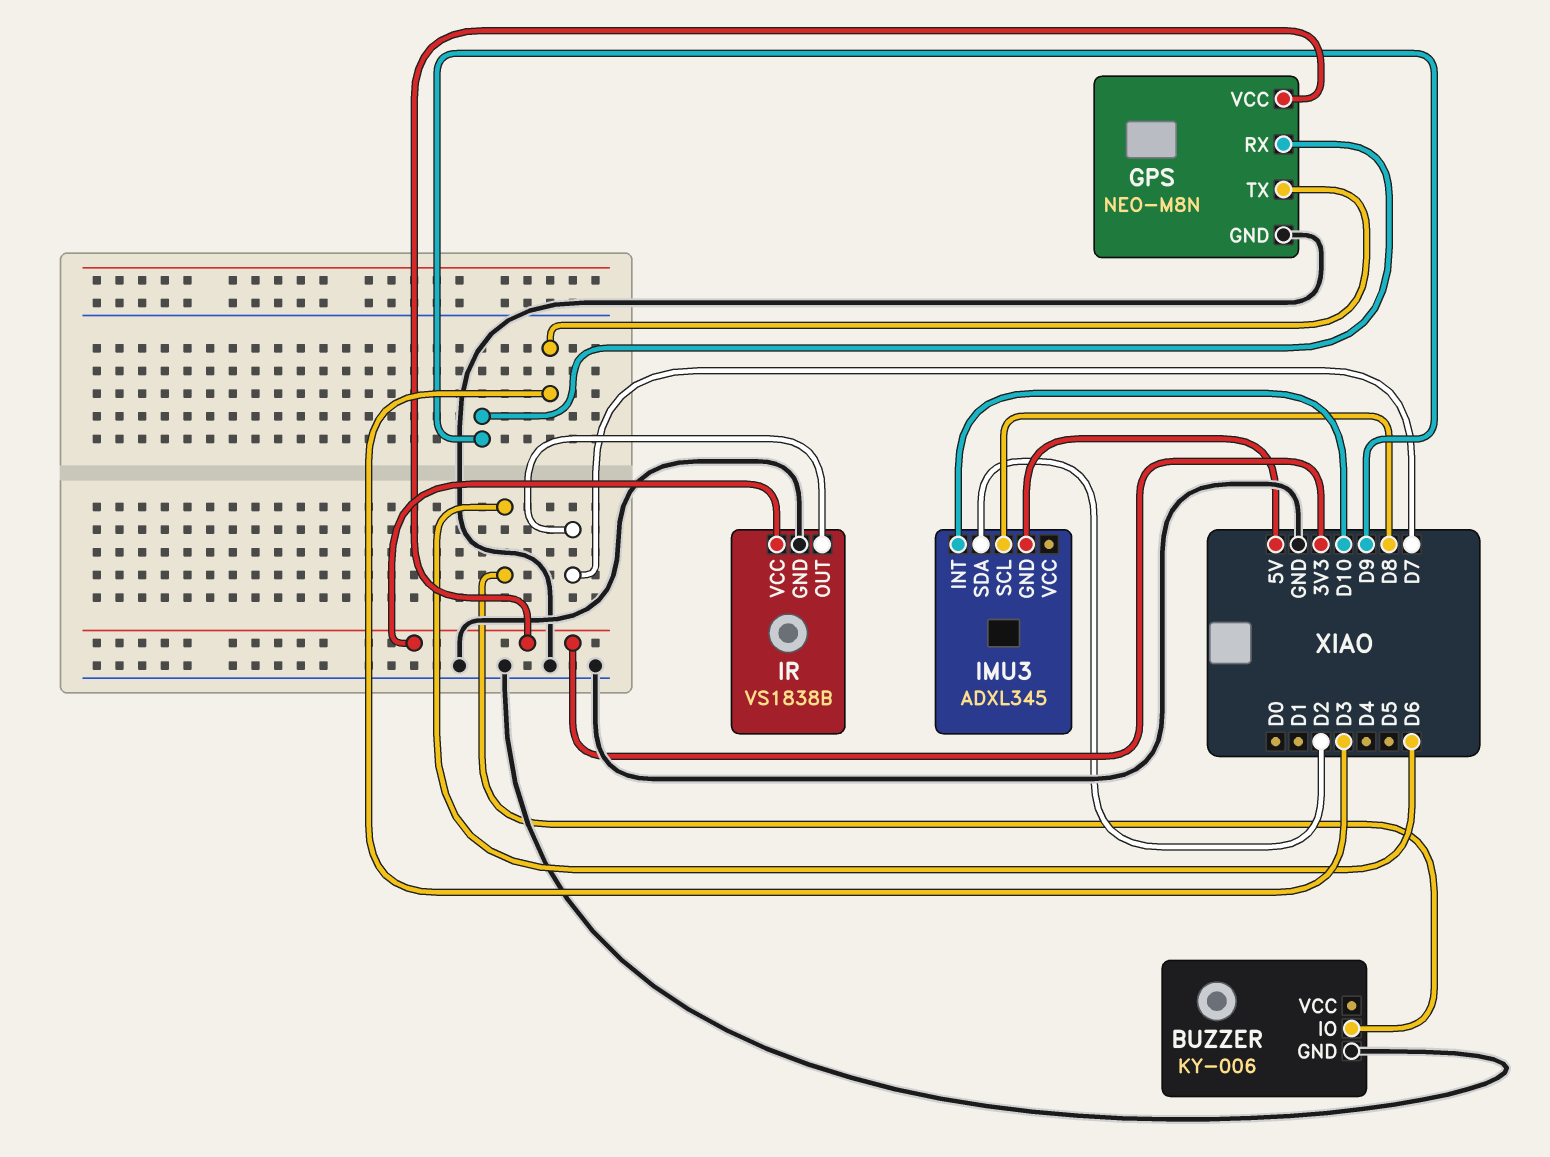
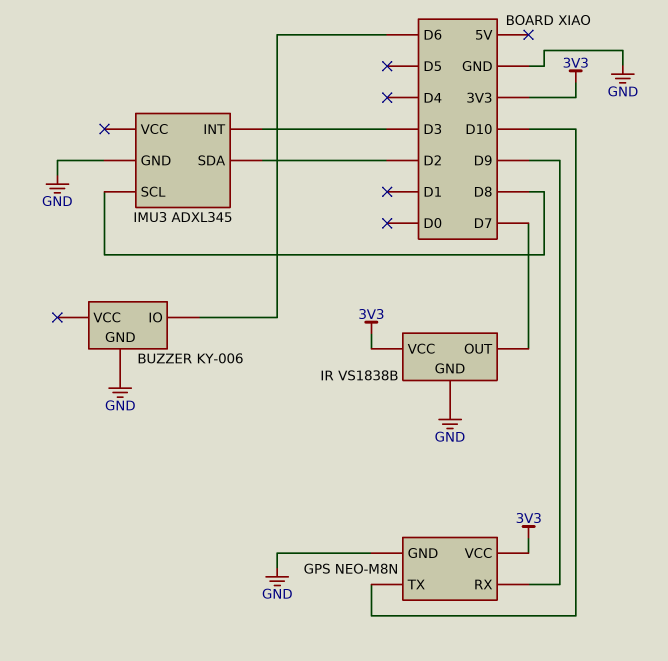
GPS pin TX: D3 -> D10
IMU3 pin GND: 5V -> GND
IMU3 pin INT: D10 -> D3

